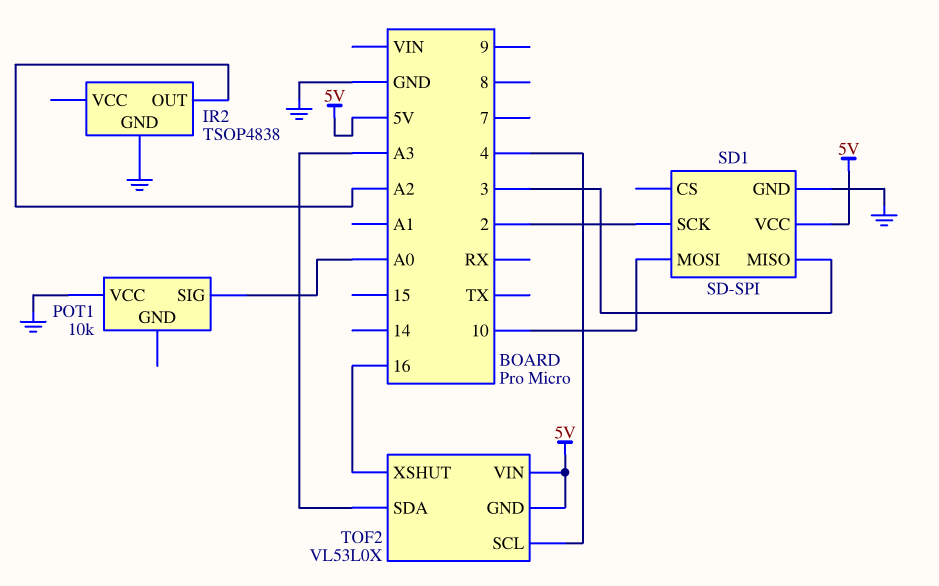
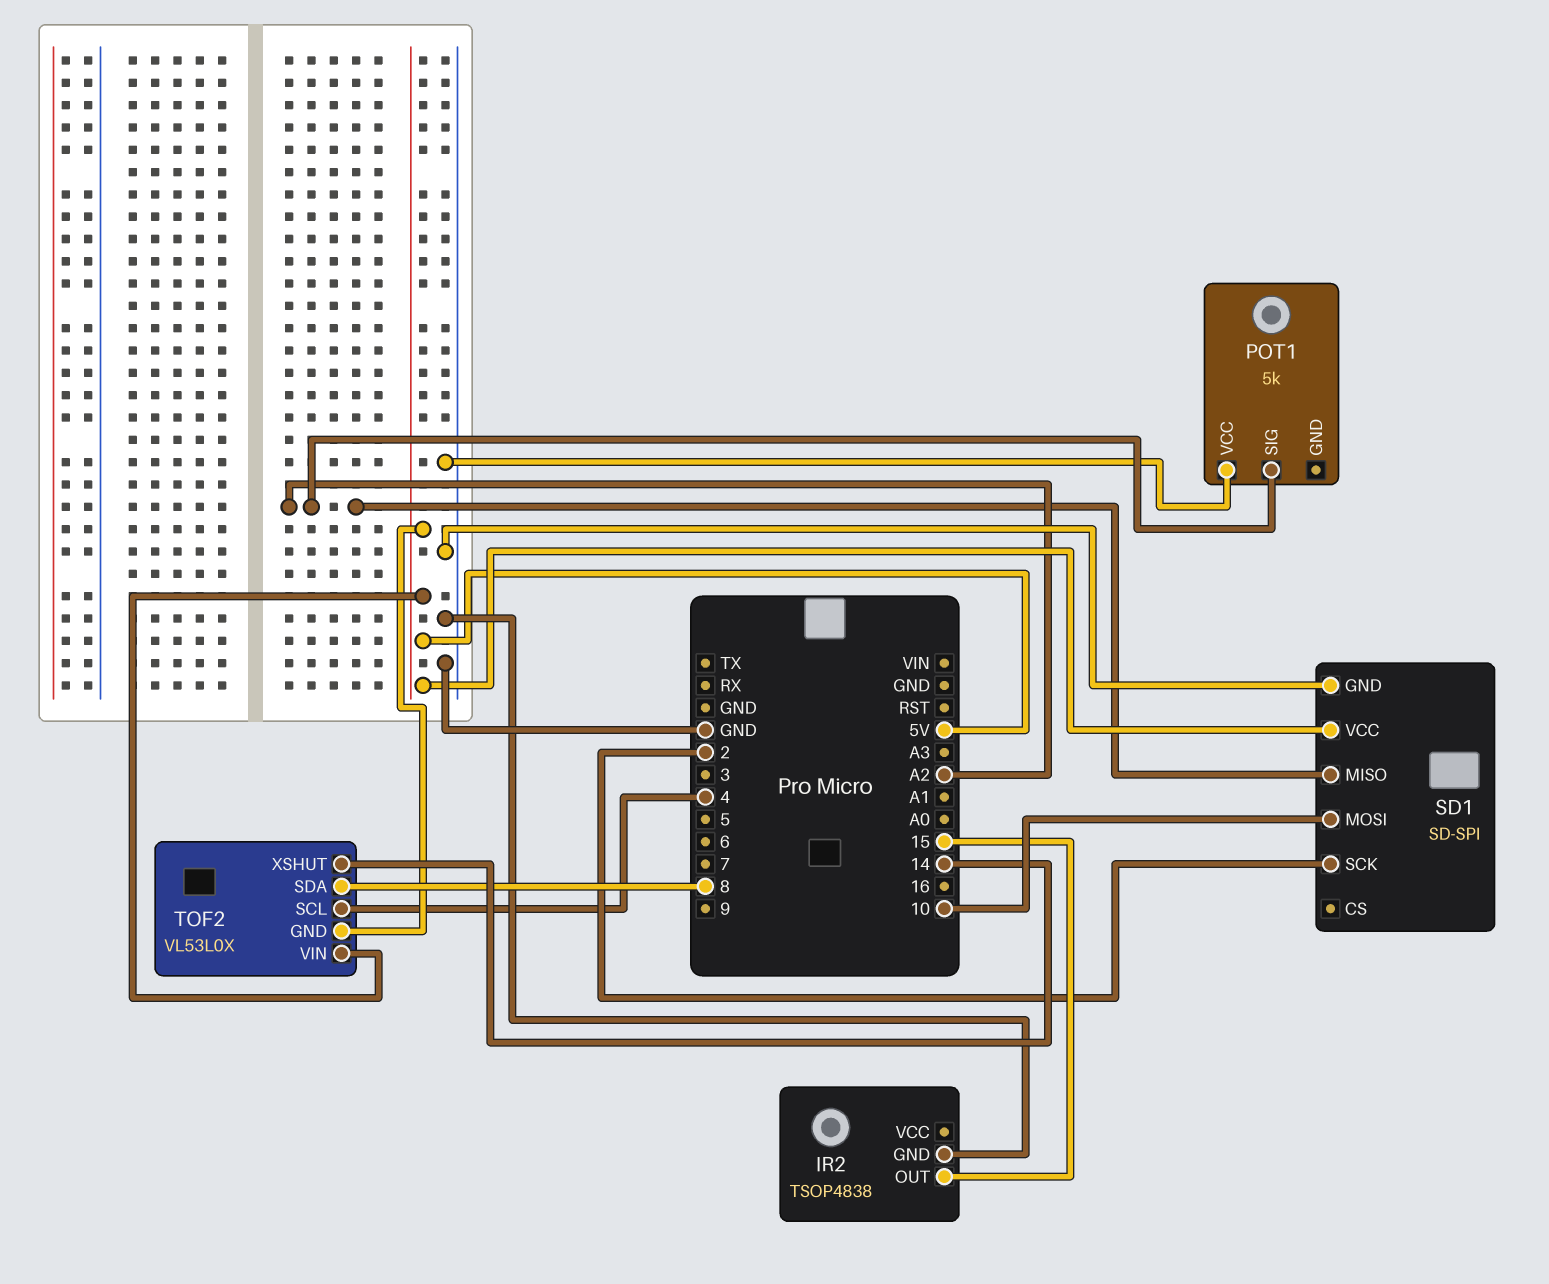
IR2 pin OUT: A2 -> 15
POT1: 10k -> 5k
POT1 pin SIG: A0 -> A2
SD1 pin MISO: 3 -> A2
TOF2 pin SDA: A3 -> 8
TOF2 pin XSHUT: 16 -> 14

